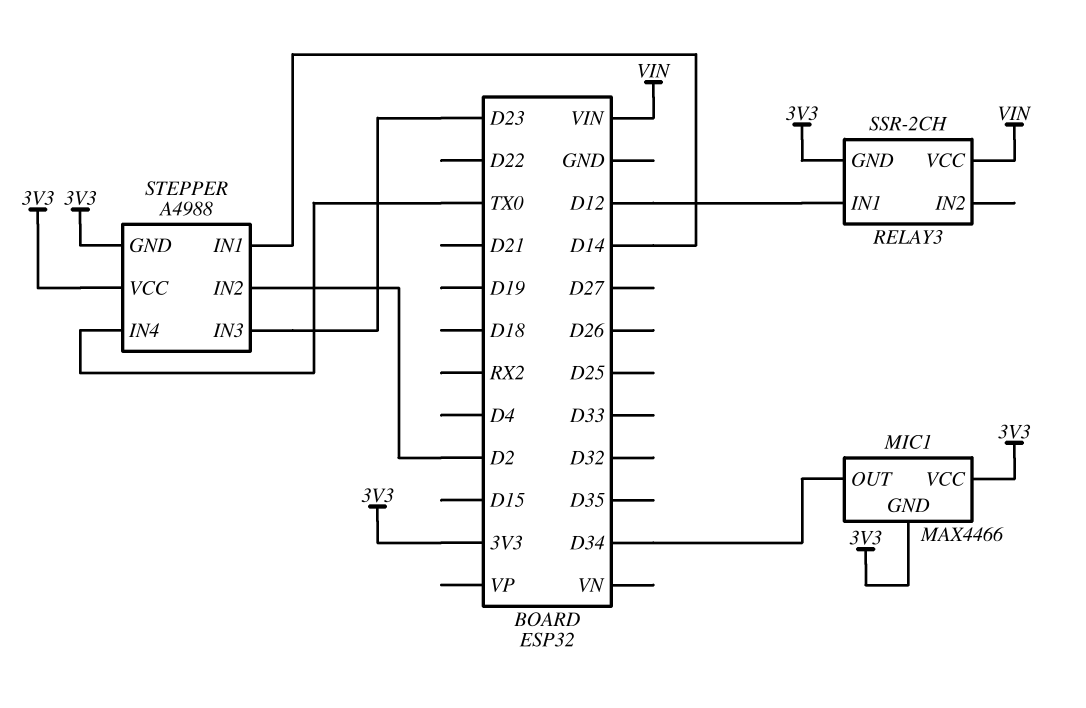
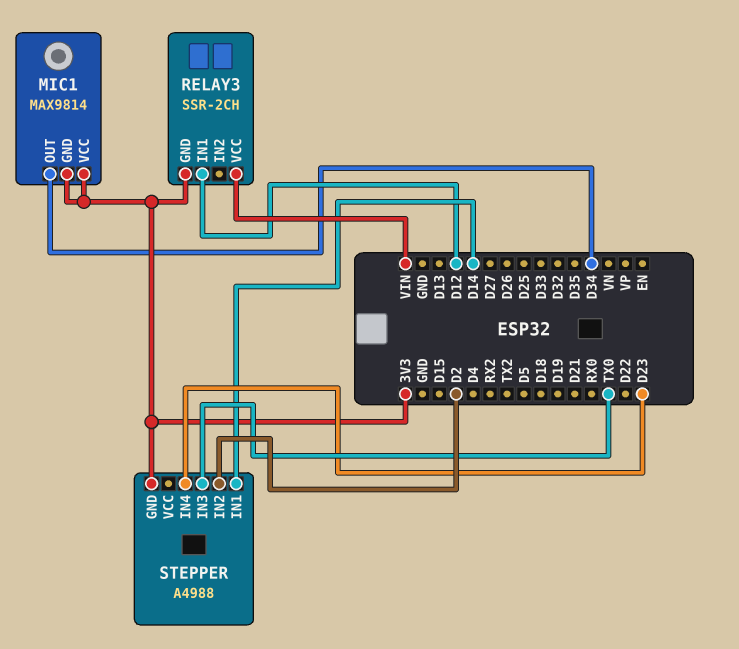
MIC1: MAX4466 -> MAX9814
STEPPER pin IN3: D23 -> TX0
STEPPER pin IN4: TX0 -> D23
STEPPER pin VCC: 3V3 -> none

